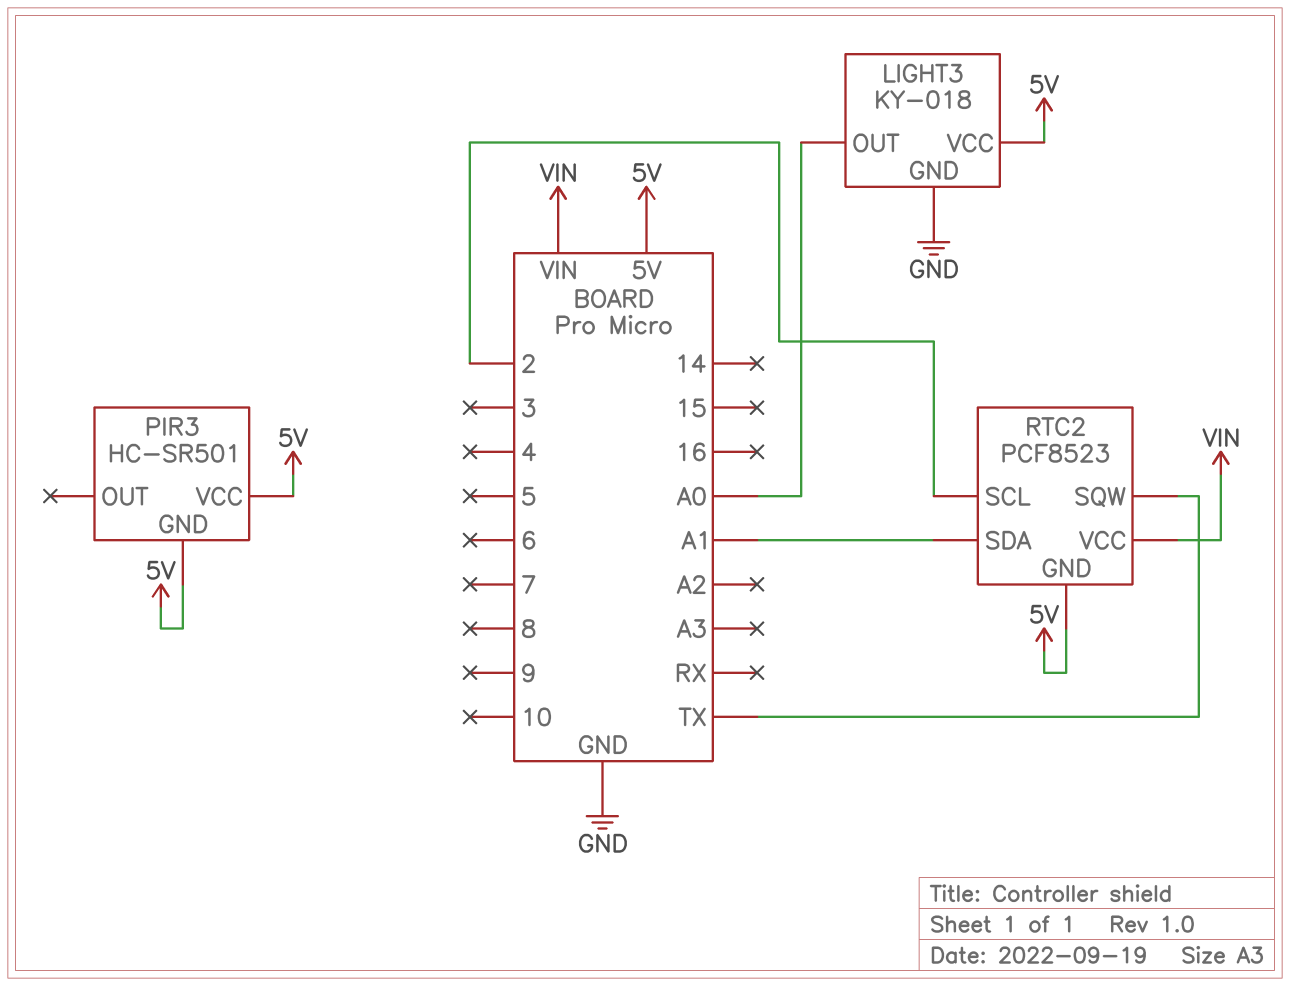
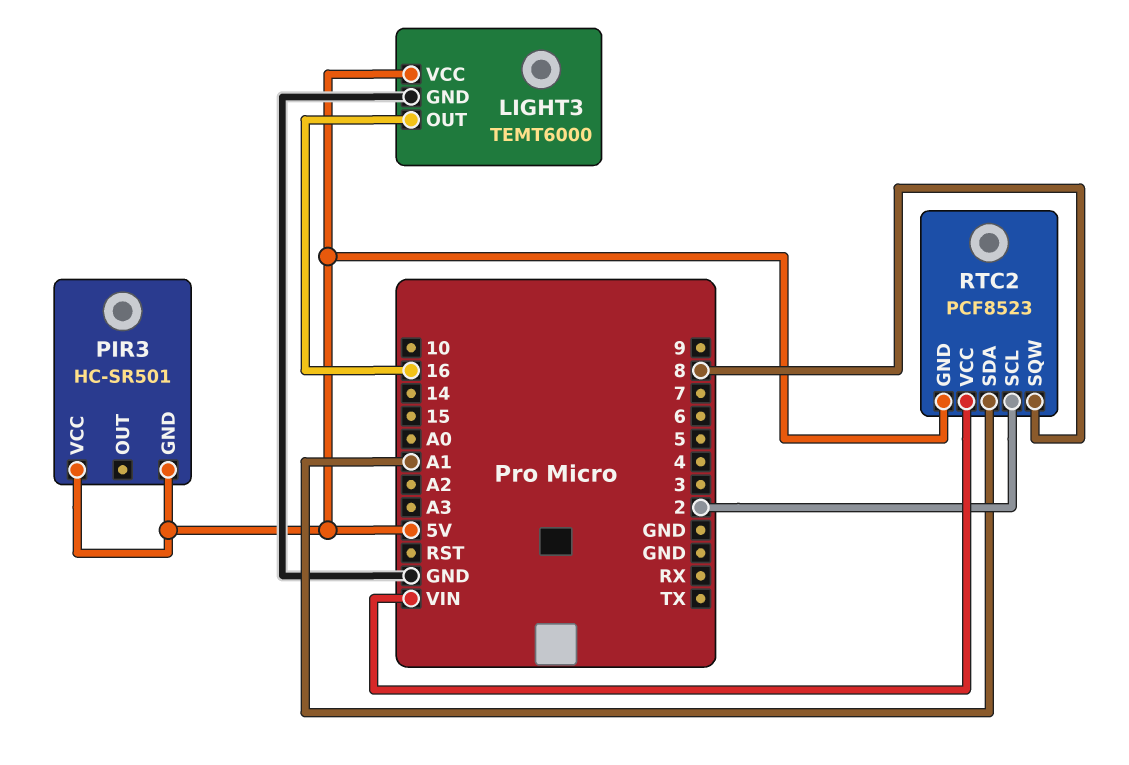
LIGHT3: KY-018 -> TEMT6000
LIGHT3 pin OUT: A0 -> 16
RTC2 pin SQW: TX -> 8

